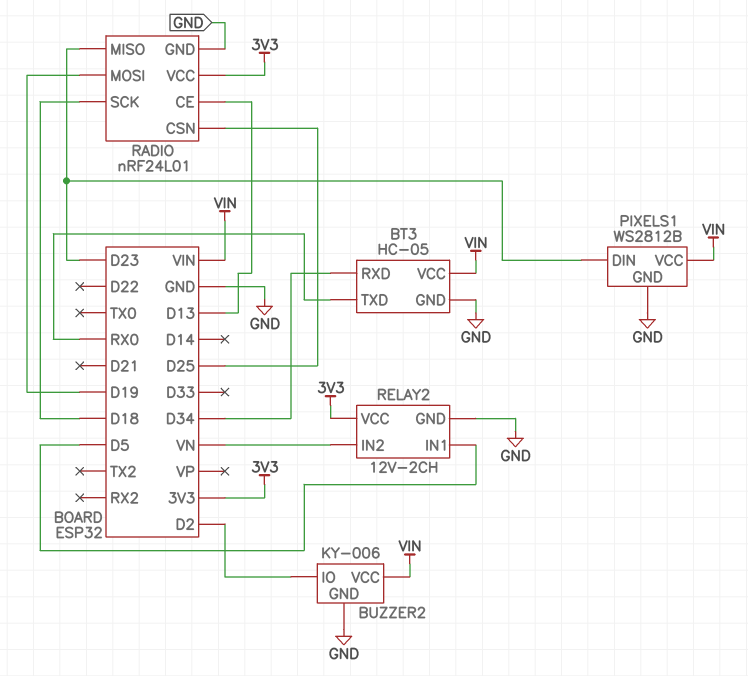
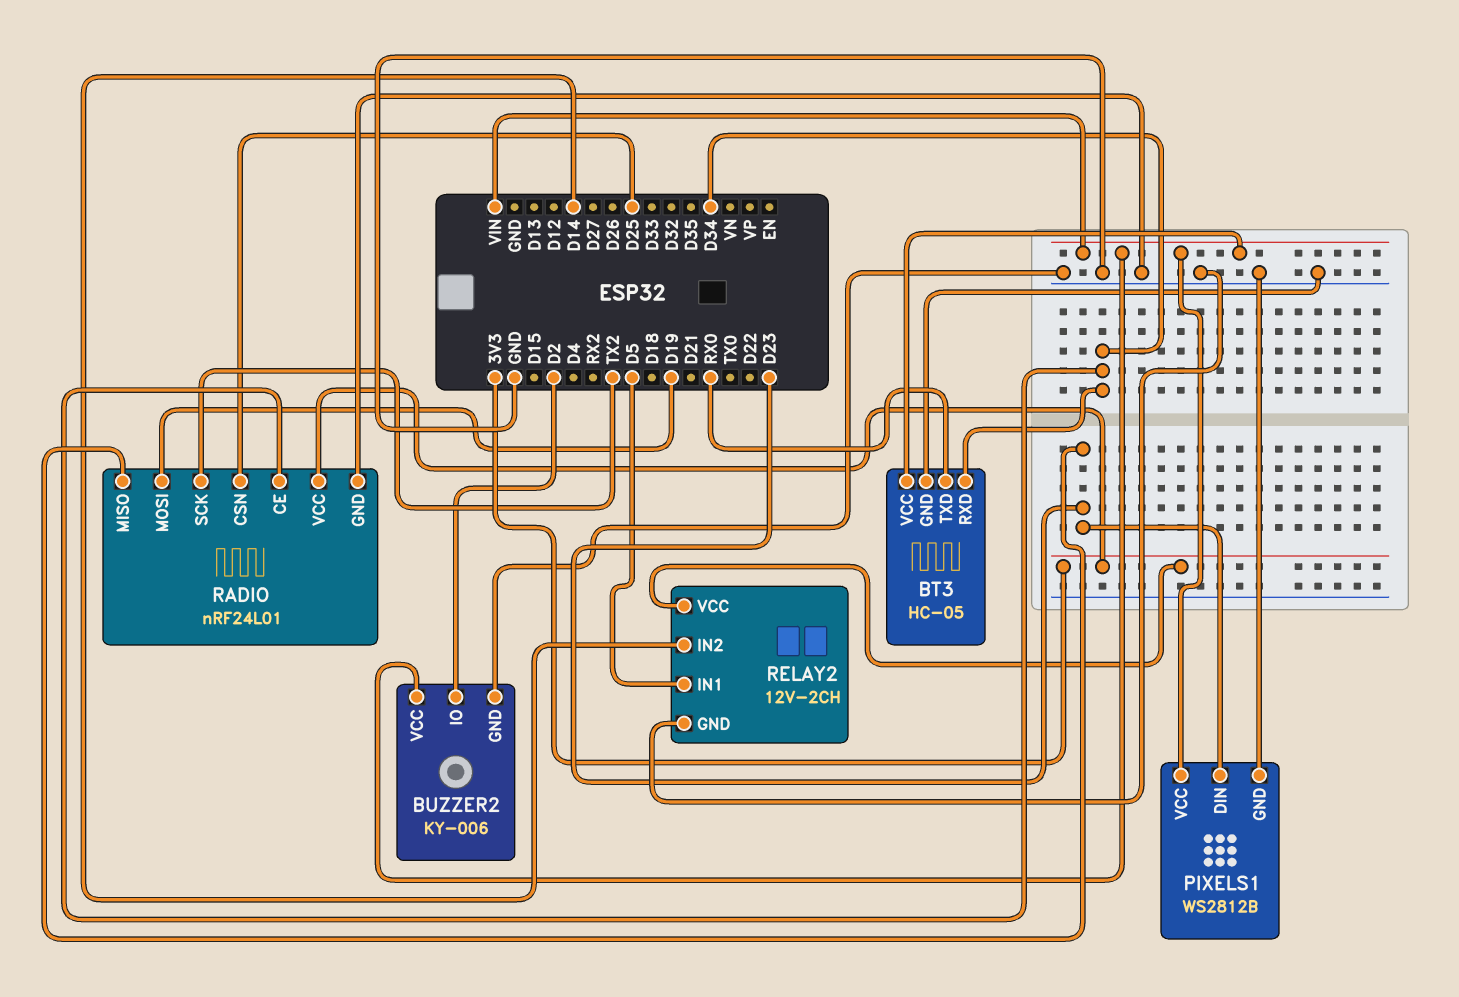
RADIO pin CE: D13 -> D34
RADIO pin SCK: D18 -> TX2
RELAY2 pin IN2: VN -> D14

